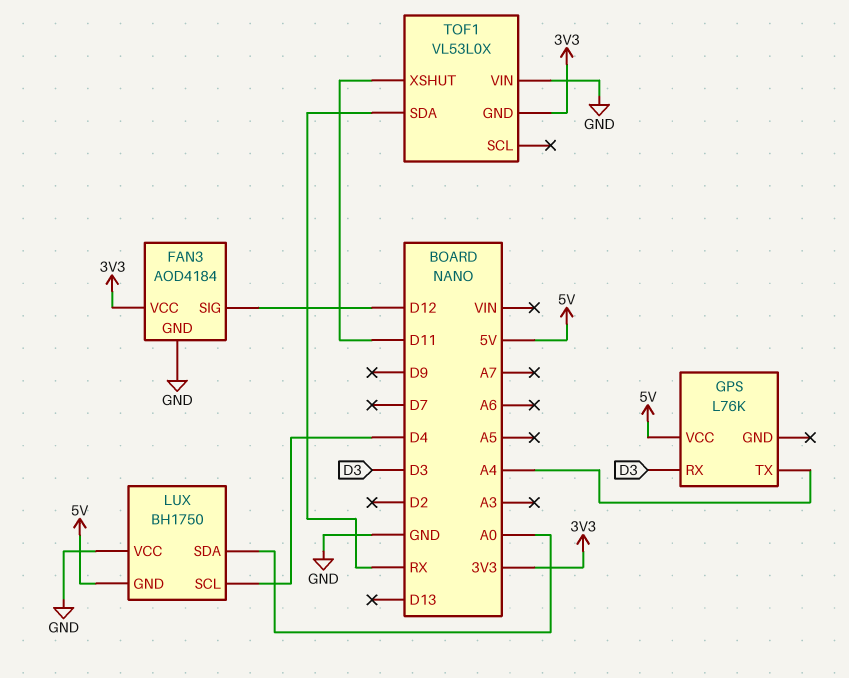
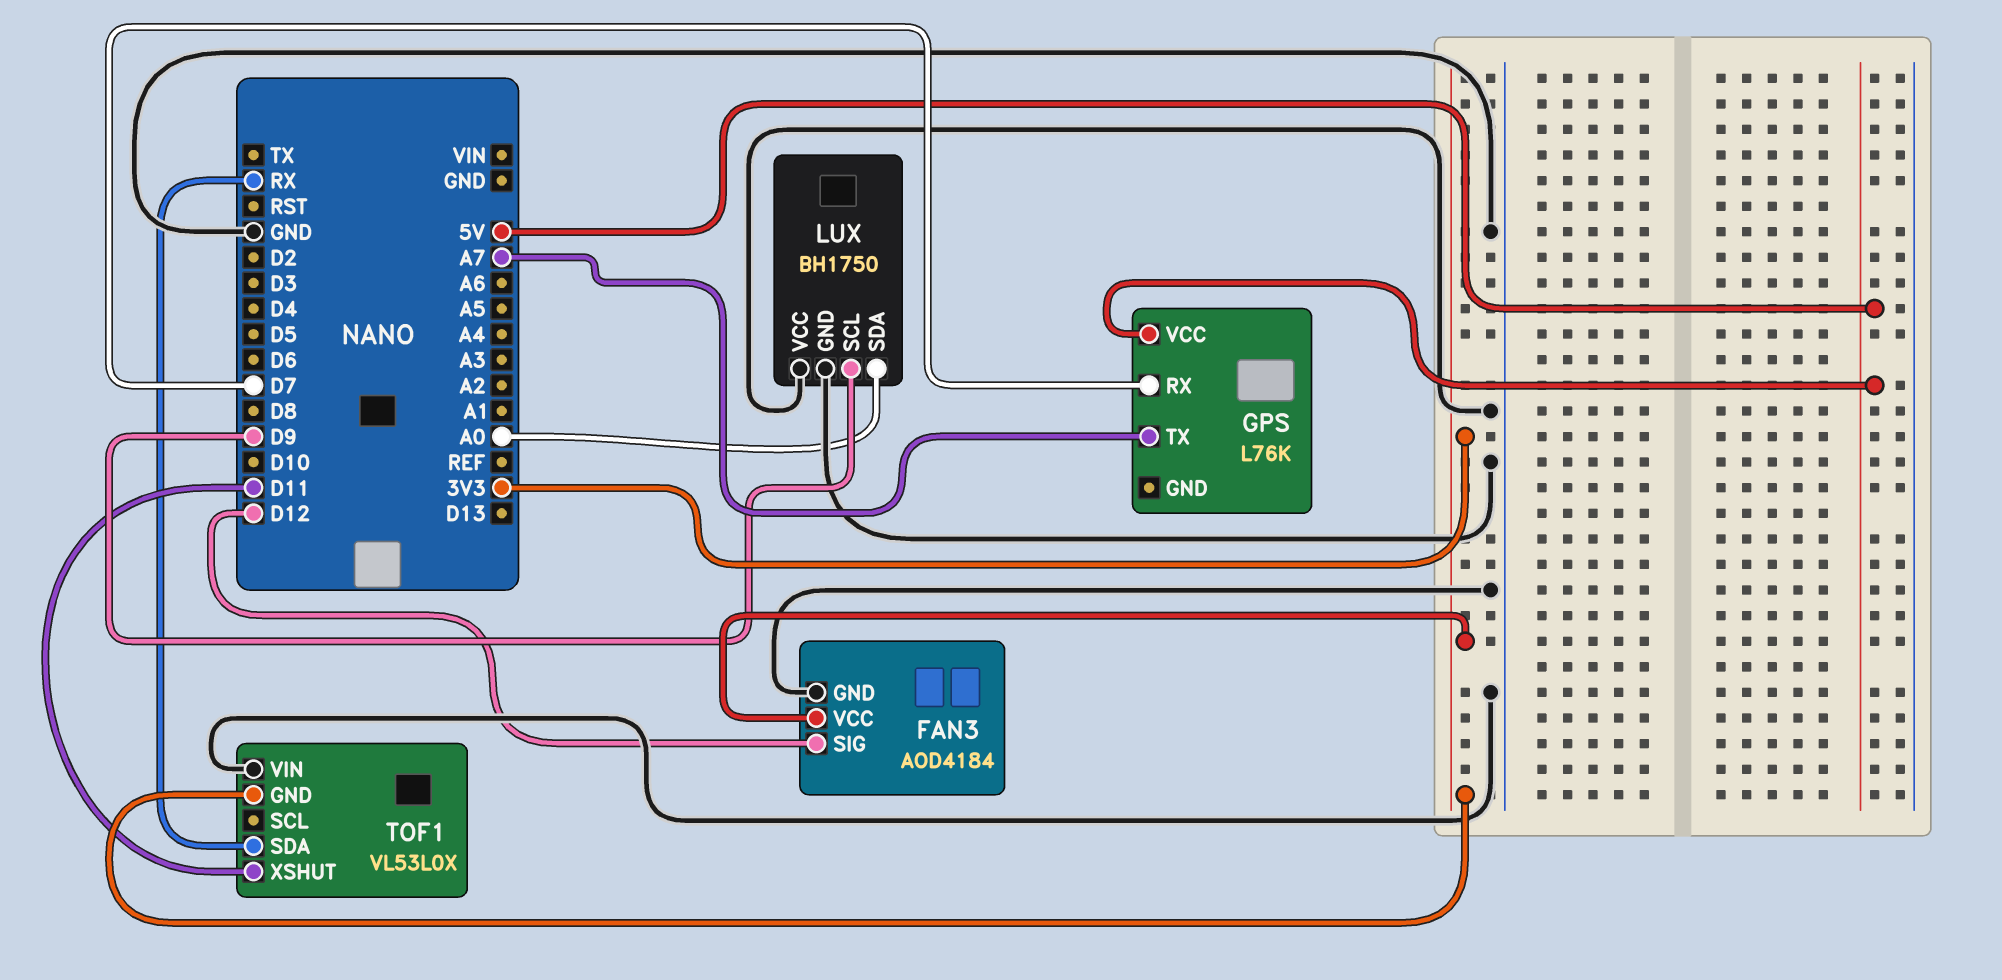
GPS pin RX: D3 -> D7
GPS pin TX: A4 -> A7
LUX pin GND: 5V -> GND
LUX pin SCL: D4 -> D9

